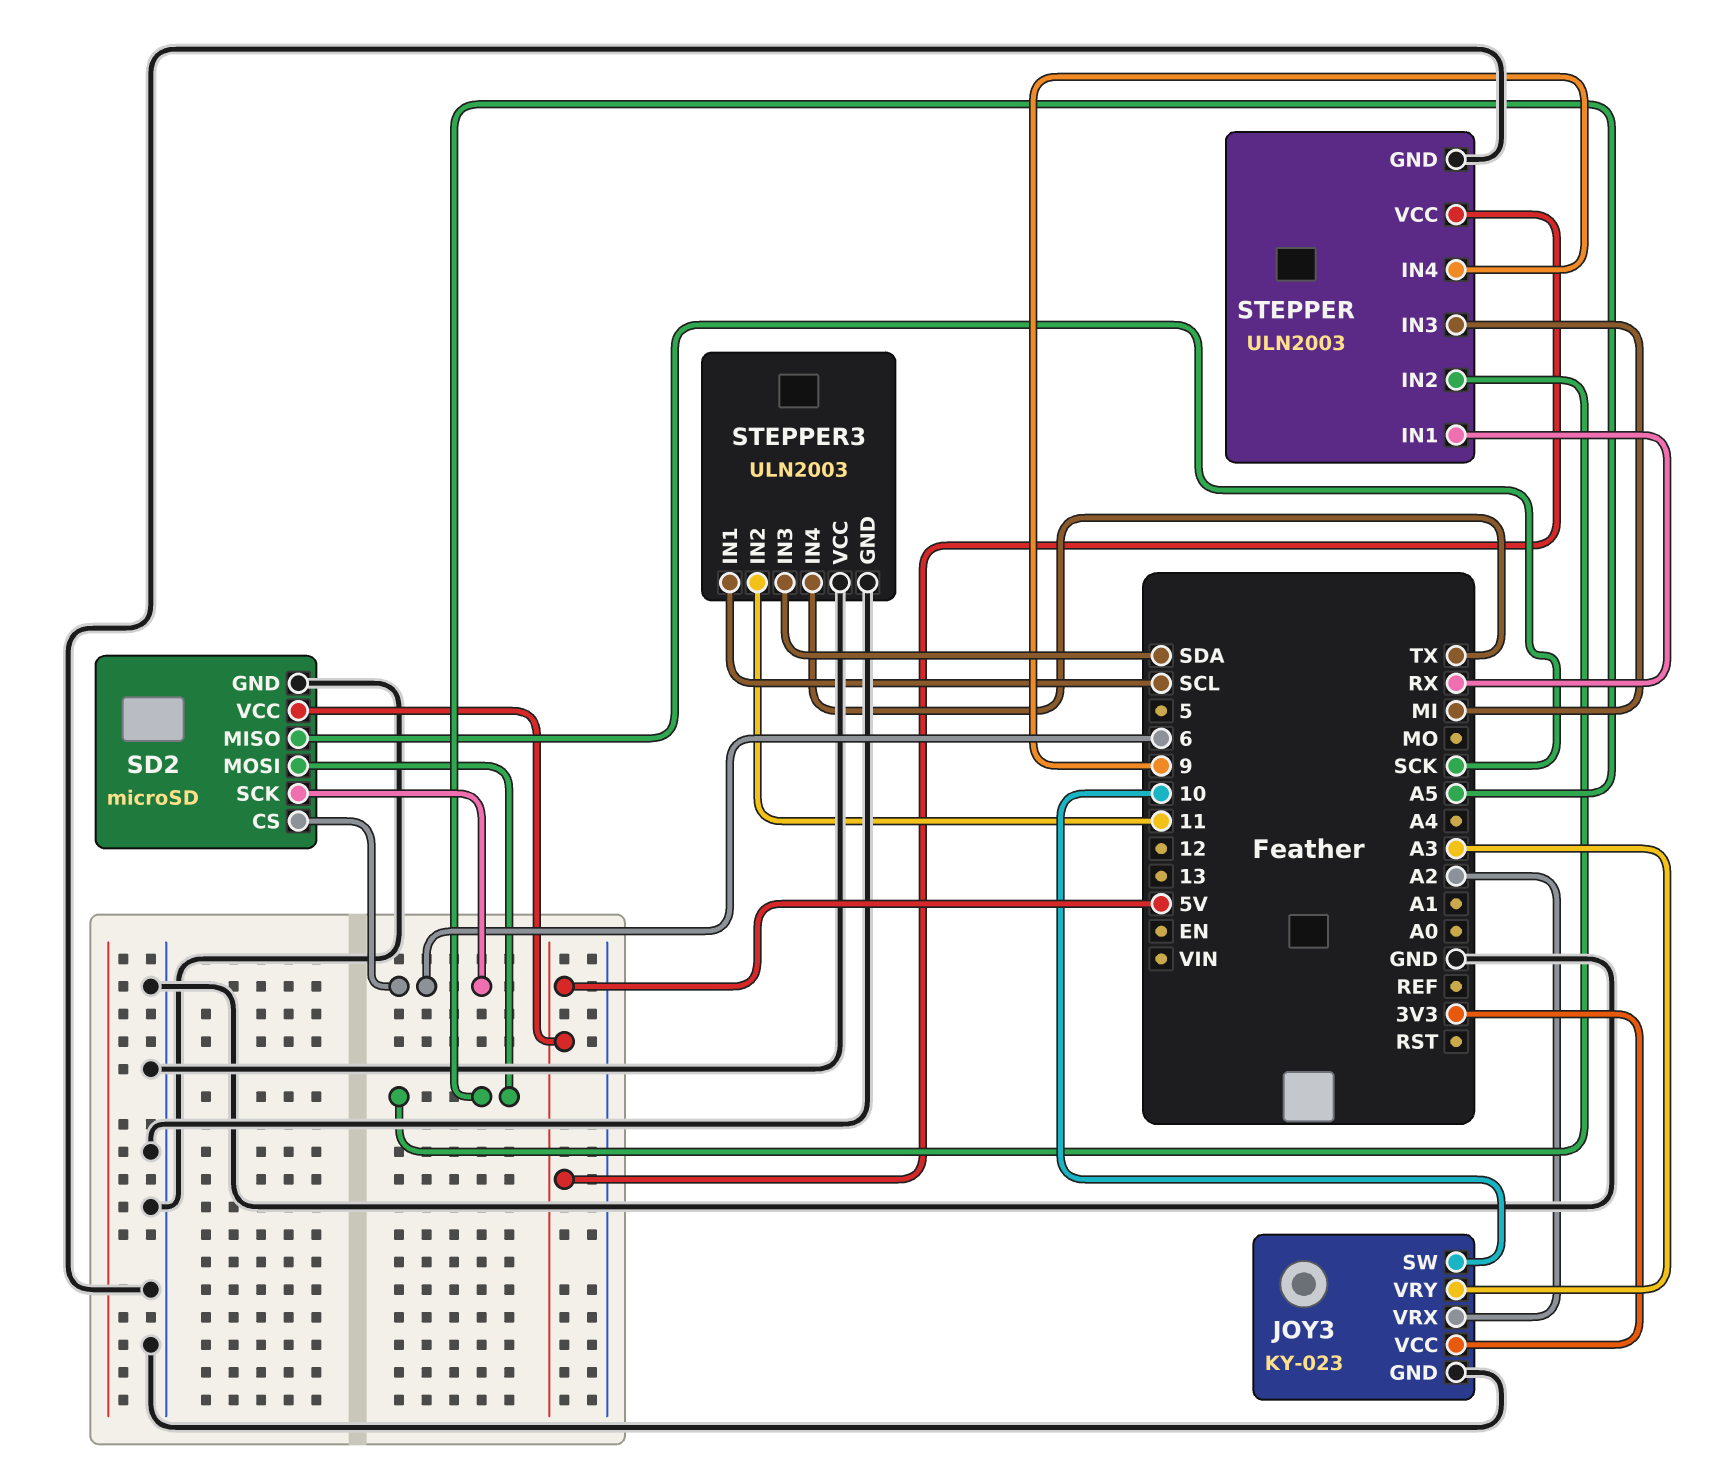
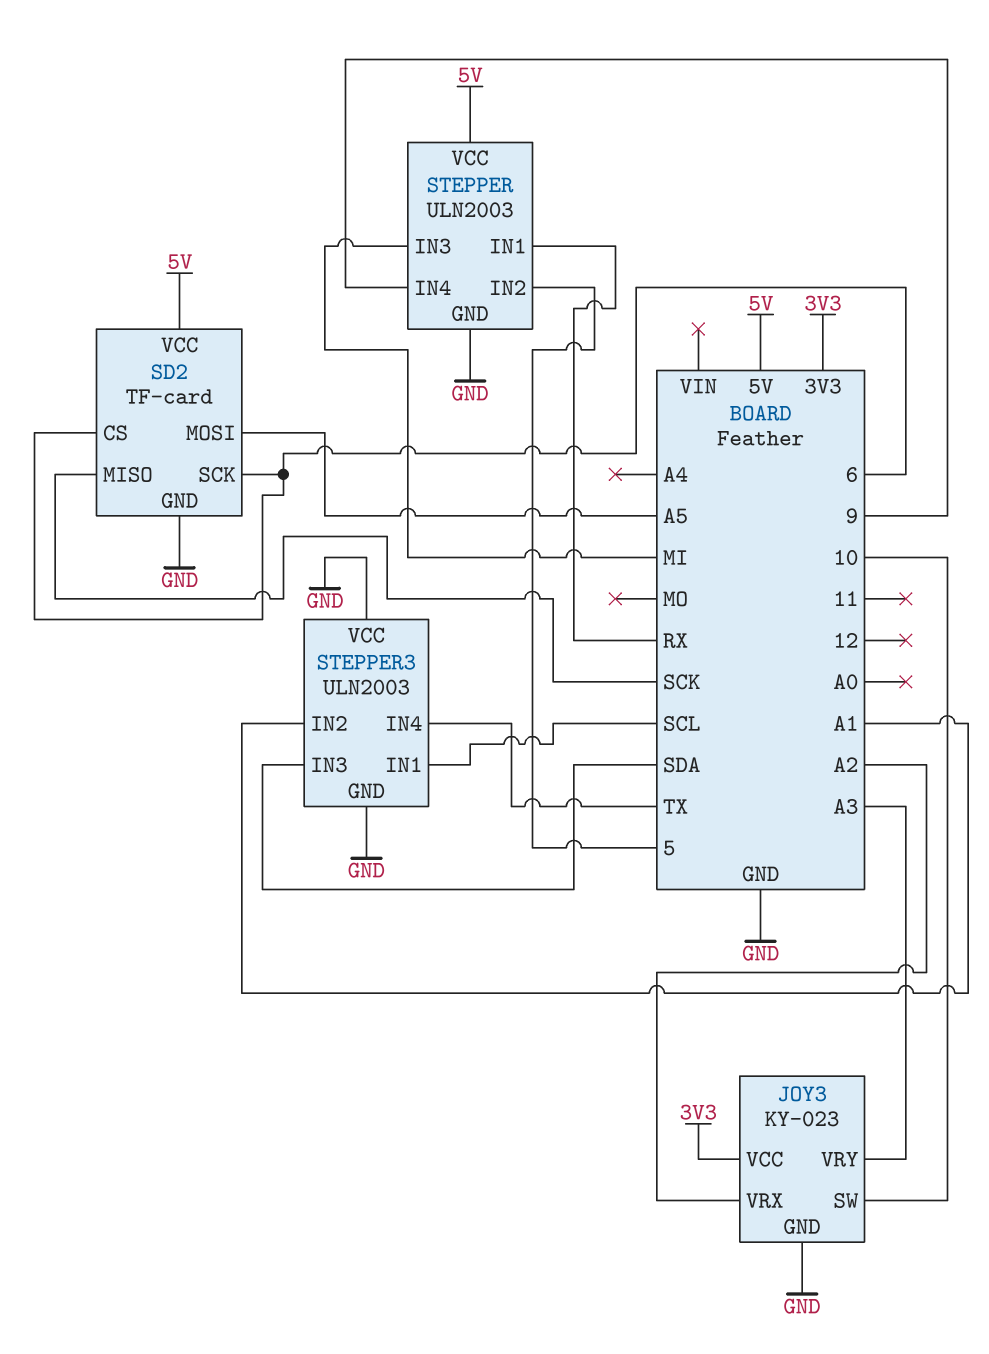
SD2: microSD -> TF-card
STEPPER pin IN2: A5 -> 5
STEPPER3 pin IN2: 11 -> A1

